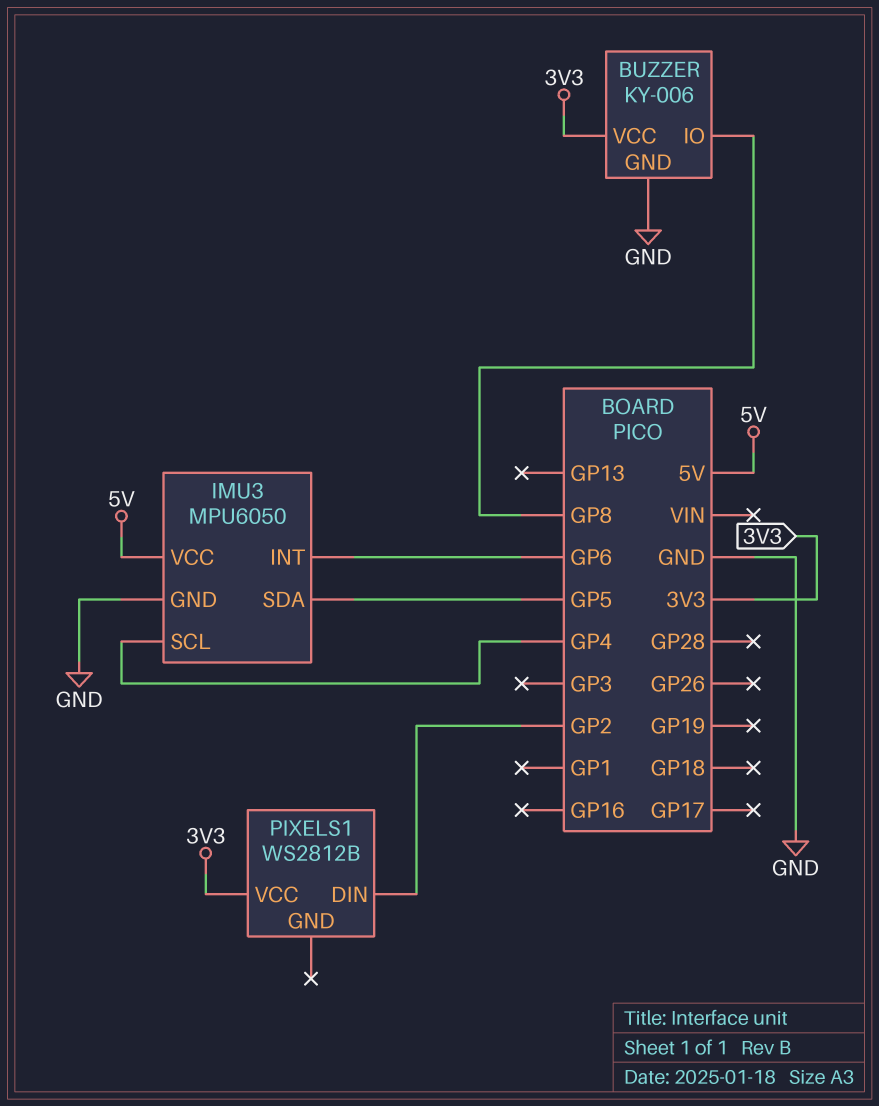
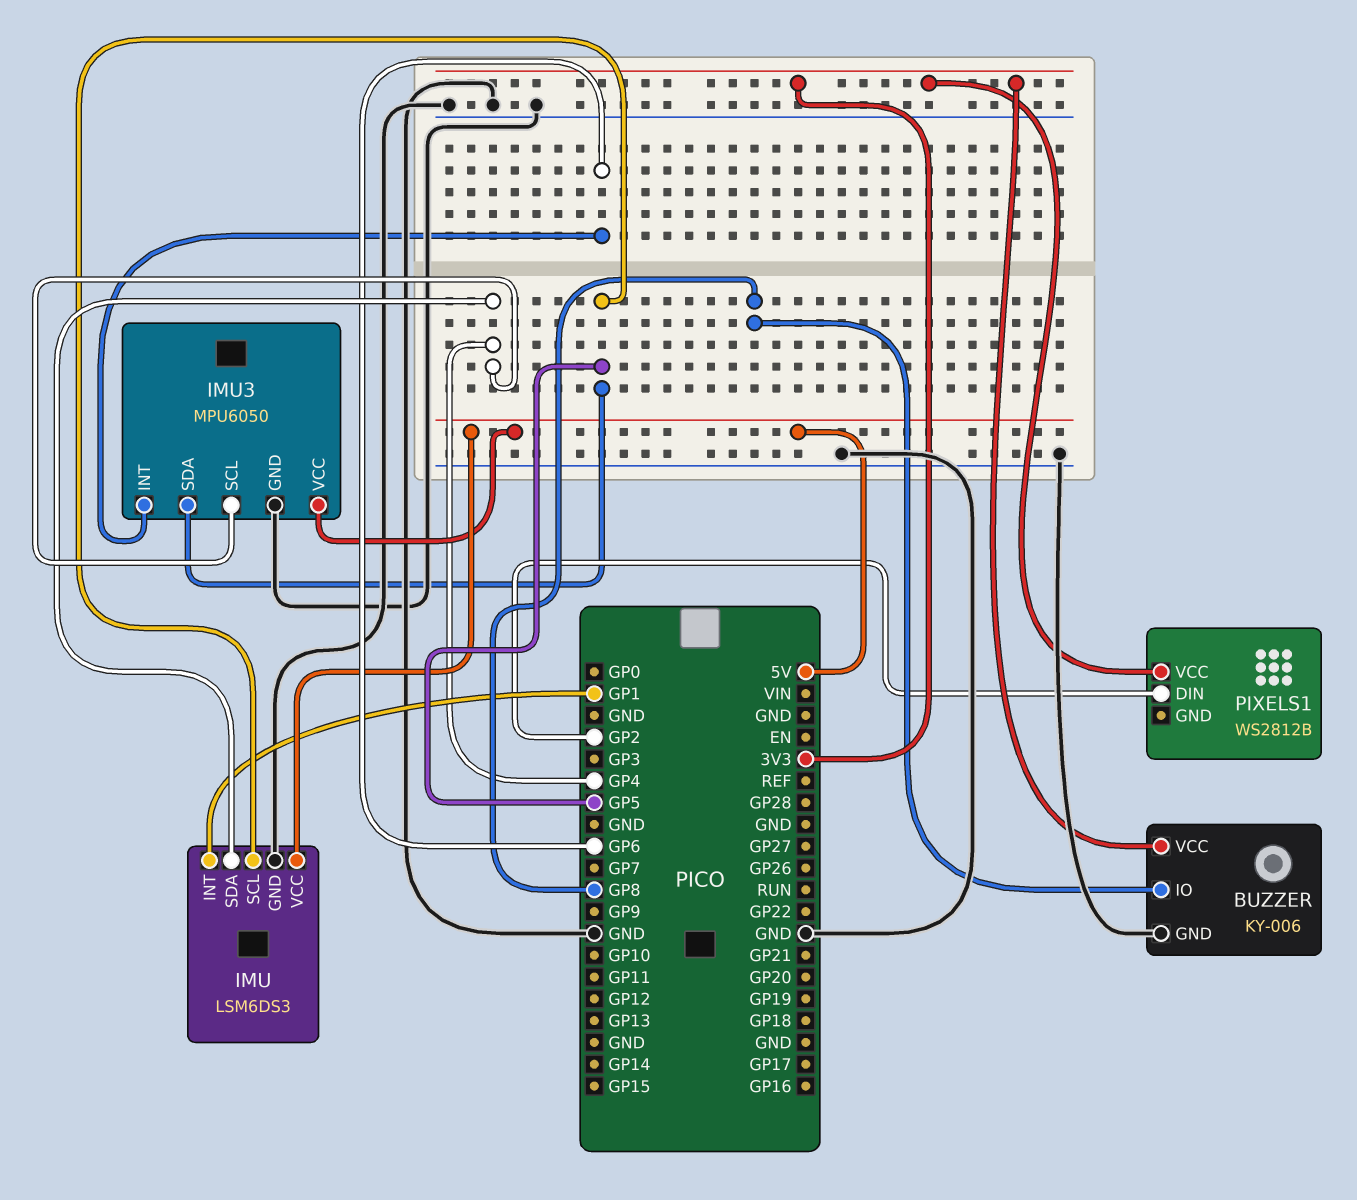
IMU: none -> LSM6DS3
IMU pin GND: none -> GND
IMU pin INT: none -> GP1
IMU pin SCL: none -> GP5
IMU pin SDA: none -> GP4
IMU pin VCC: none -> 5V

